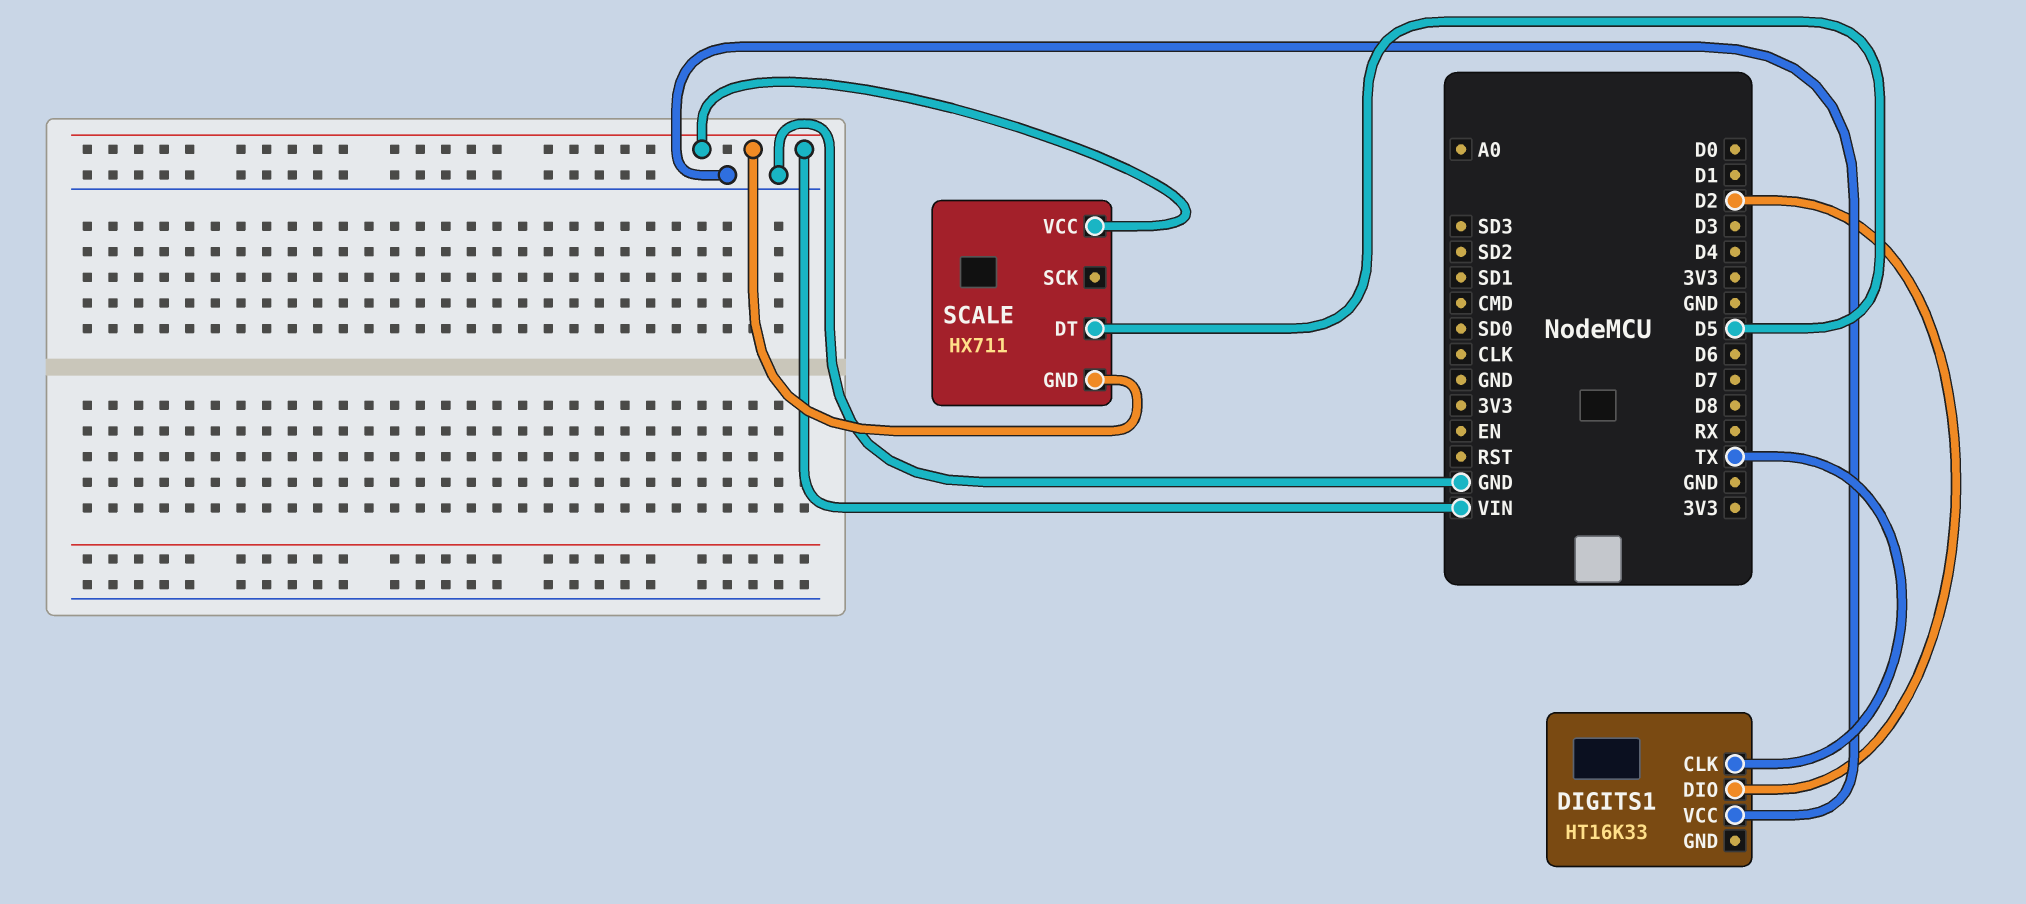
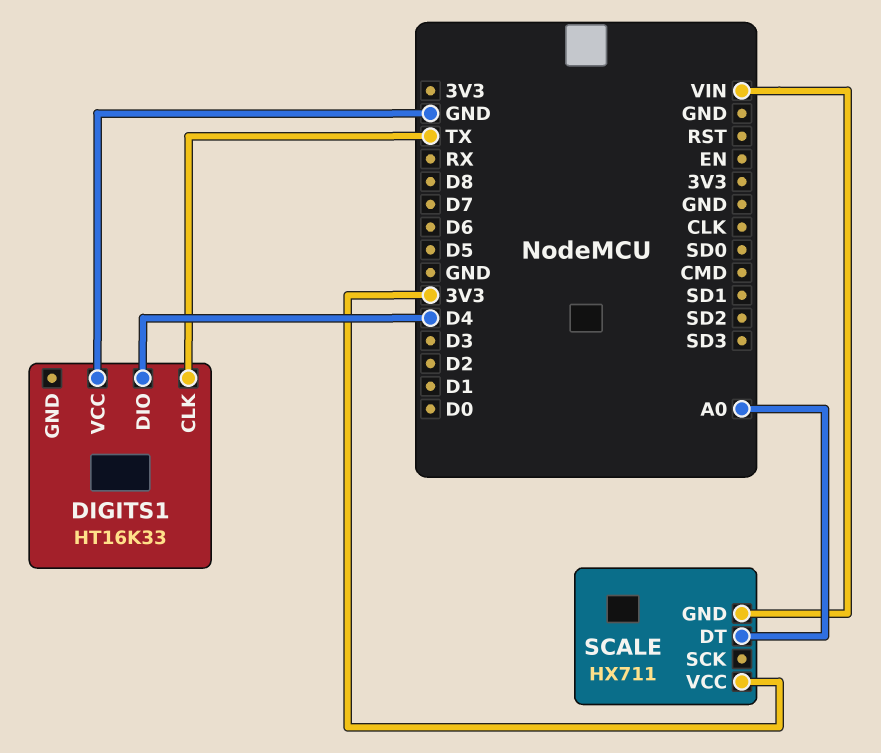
DIGITS1 pin DIO: D2 -> D4
SCALE pin DT: D5 -> A0
SCALE pin VCC: VIN -> 3V3

